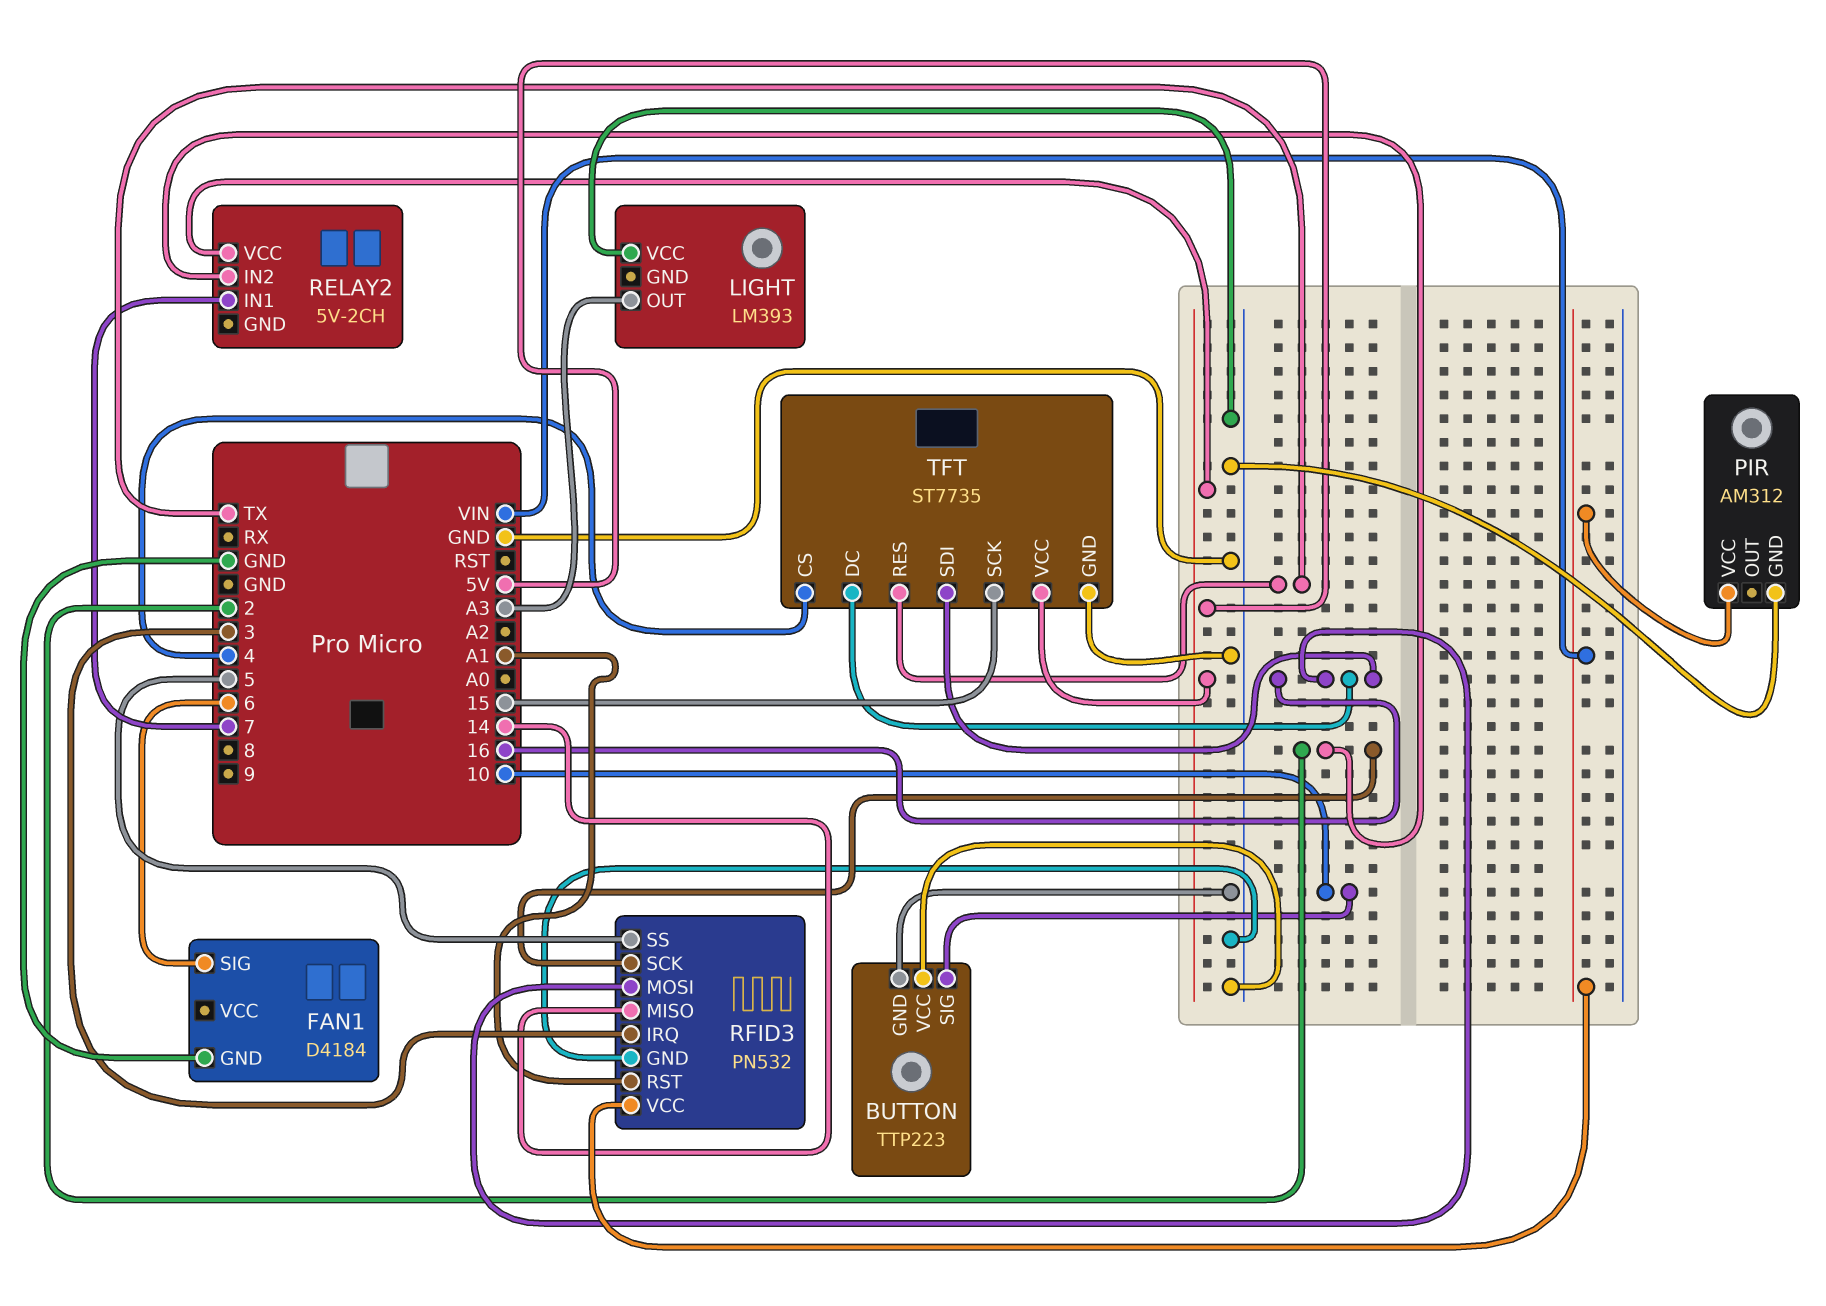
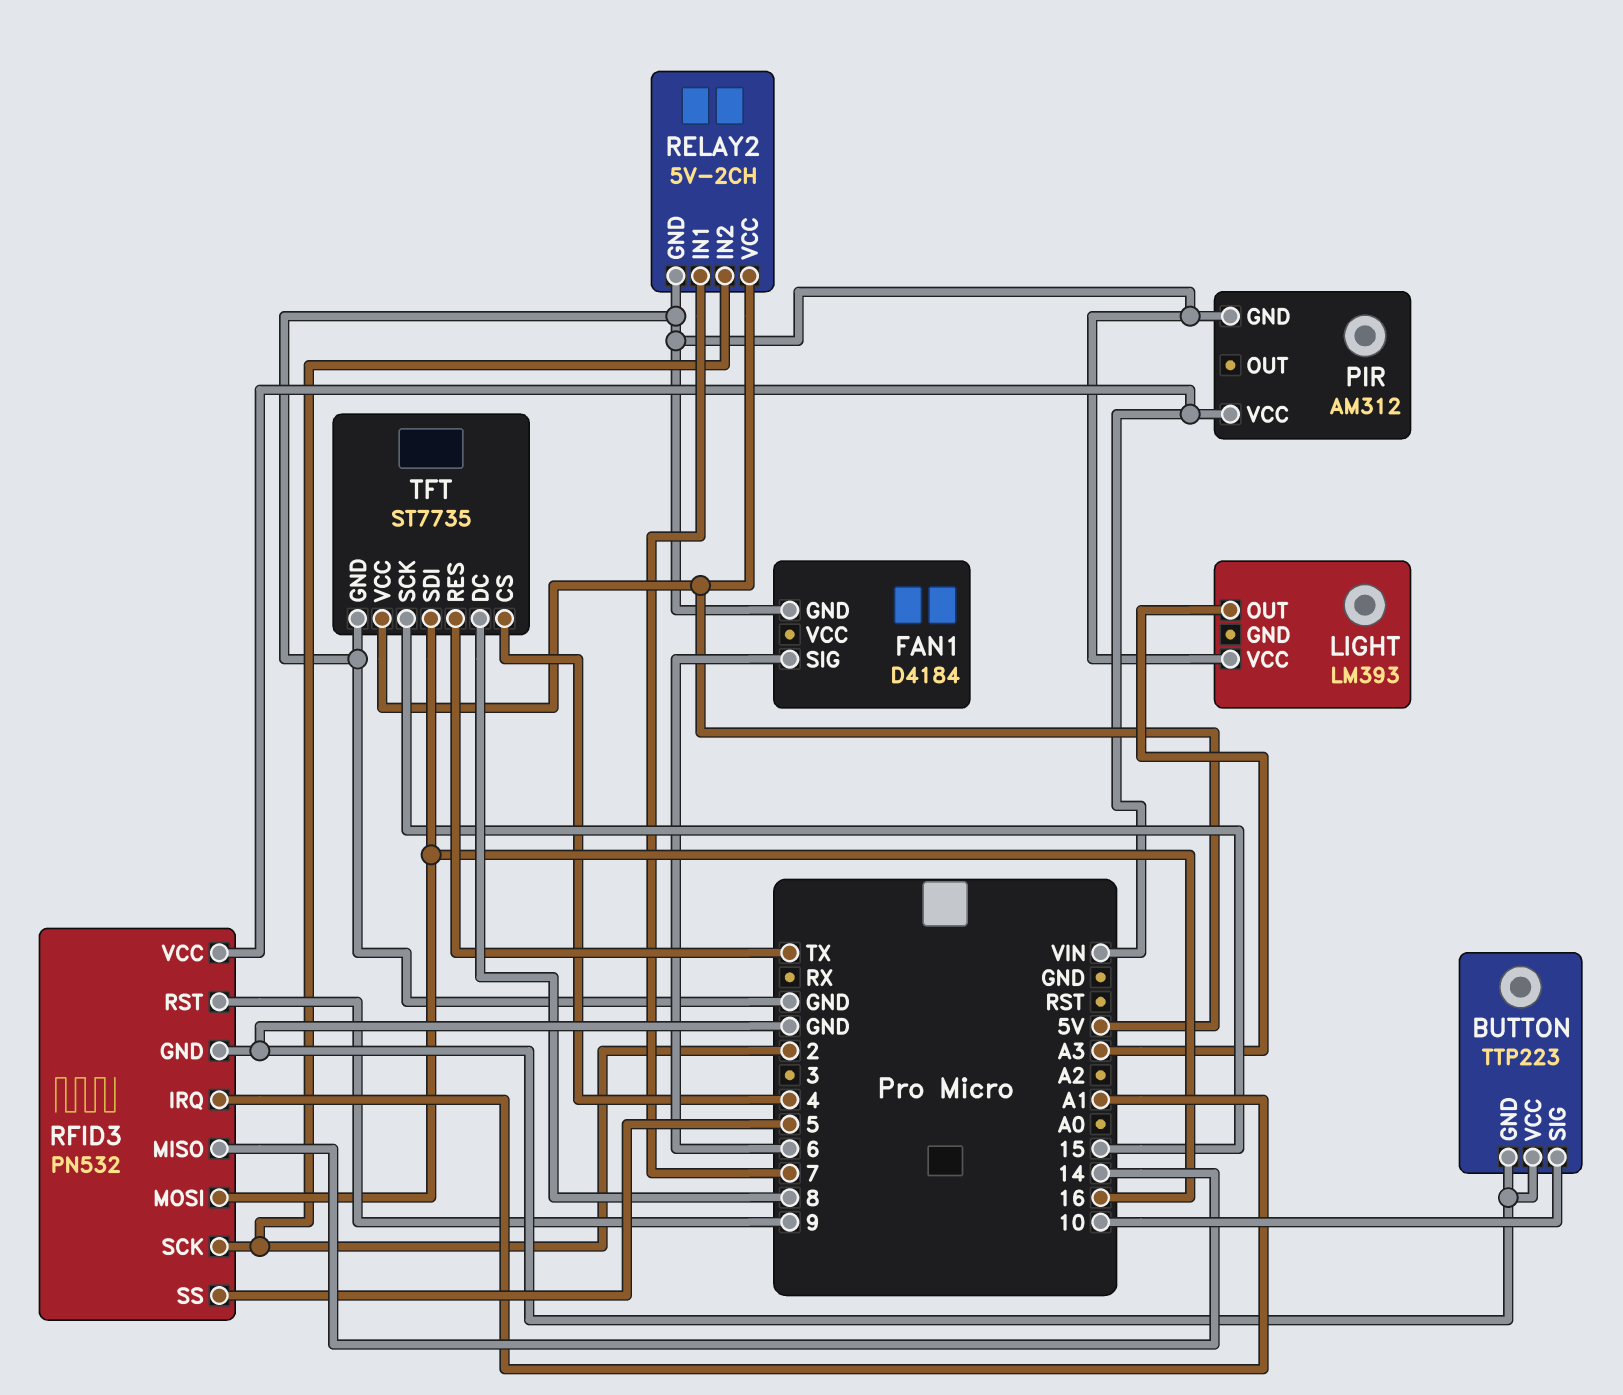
RELAY2 pin GND: none -> GND
RFID3 pin IRQ: 3 -> A1
RFID3 pin RST: A1 -> 9
TFT pin DC: 16 -> 8

